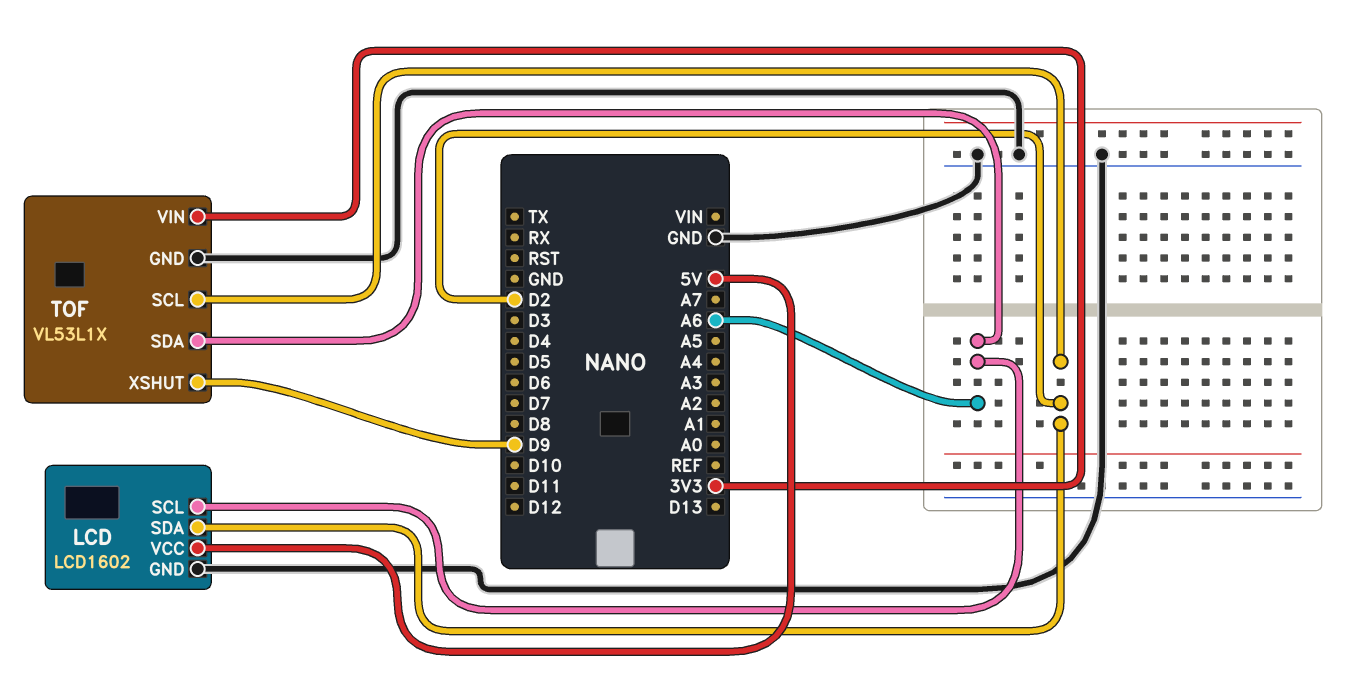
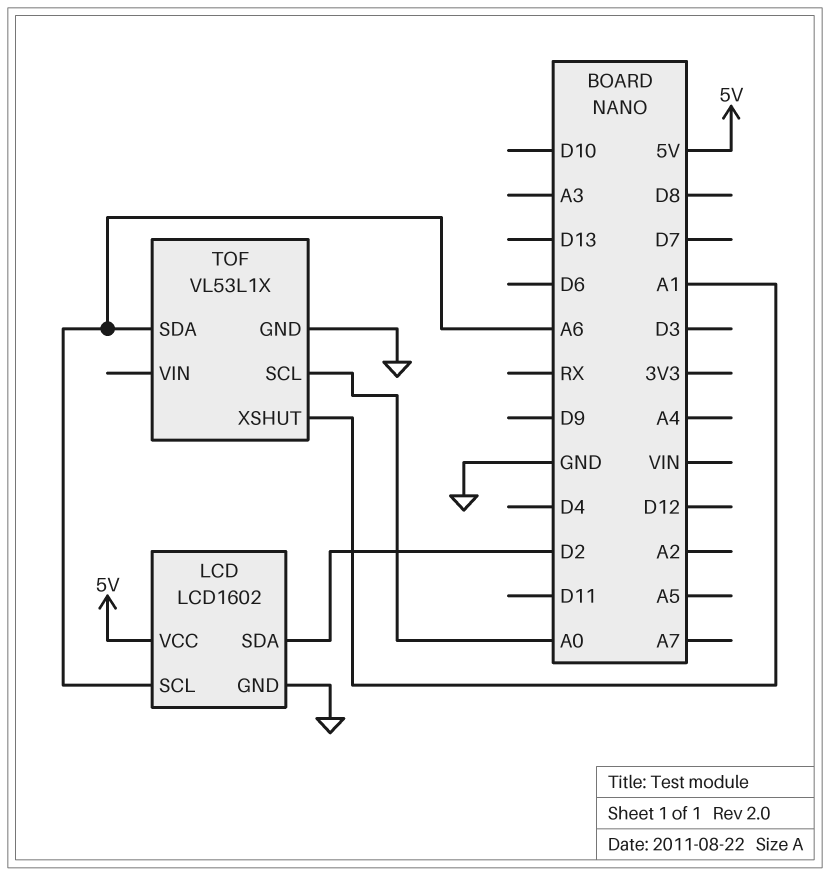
TOF pin SCL: D2 -> A0
TOF pin VIN: 3V3 -> none
TOF pin XSHUT: D9 -> A1

